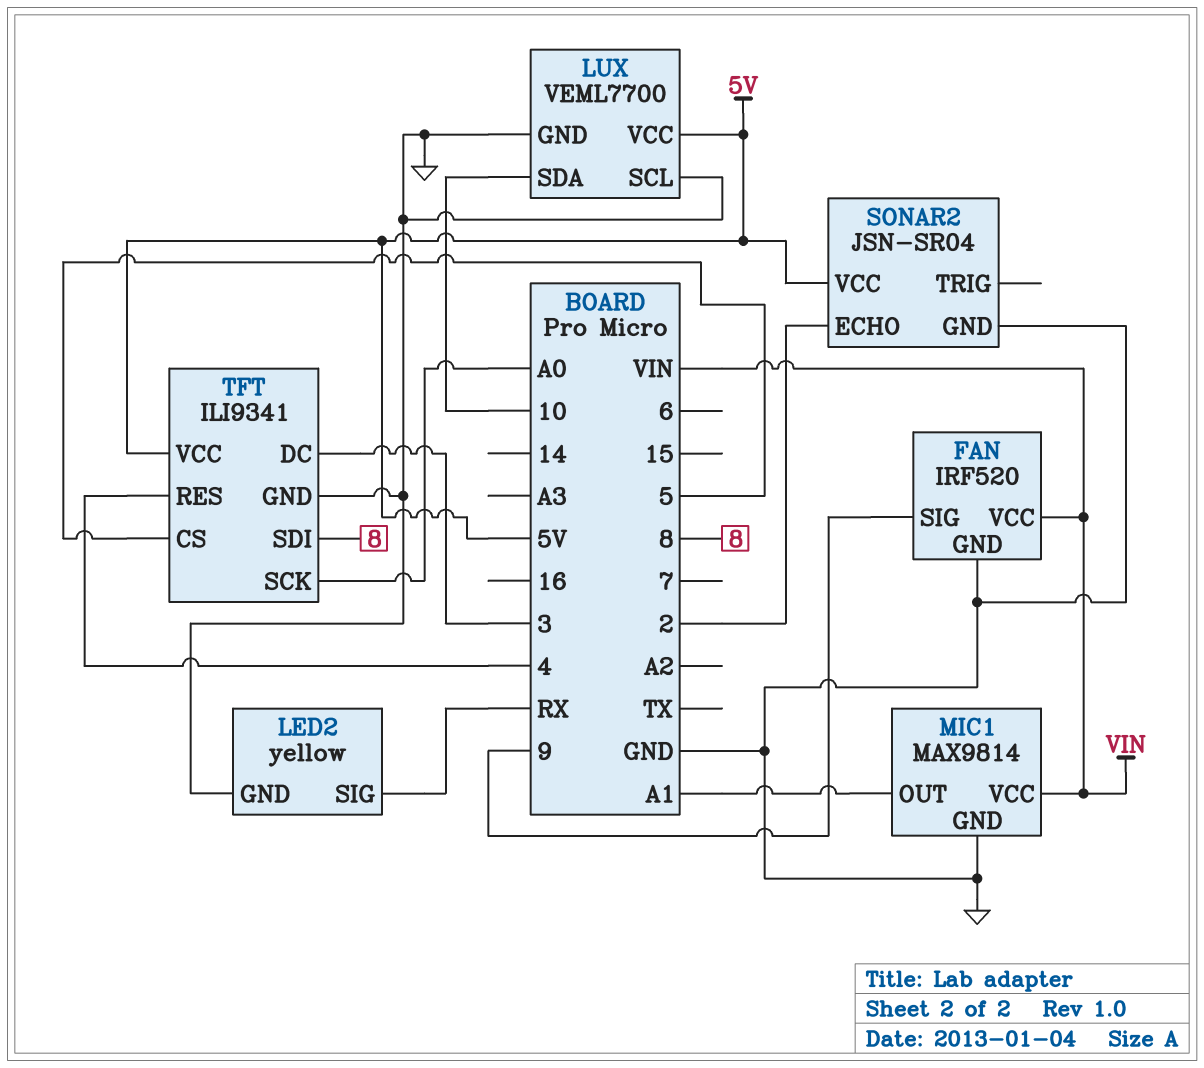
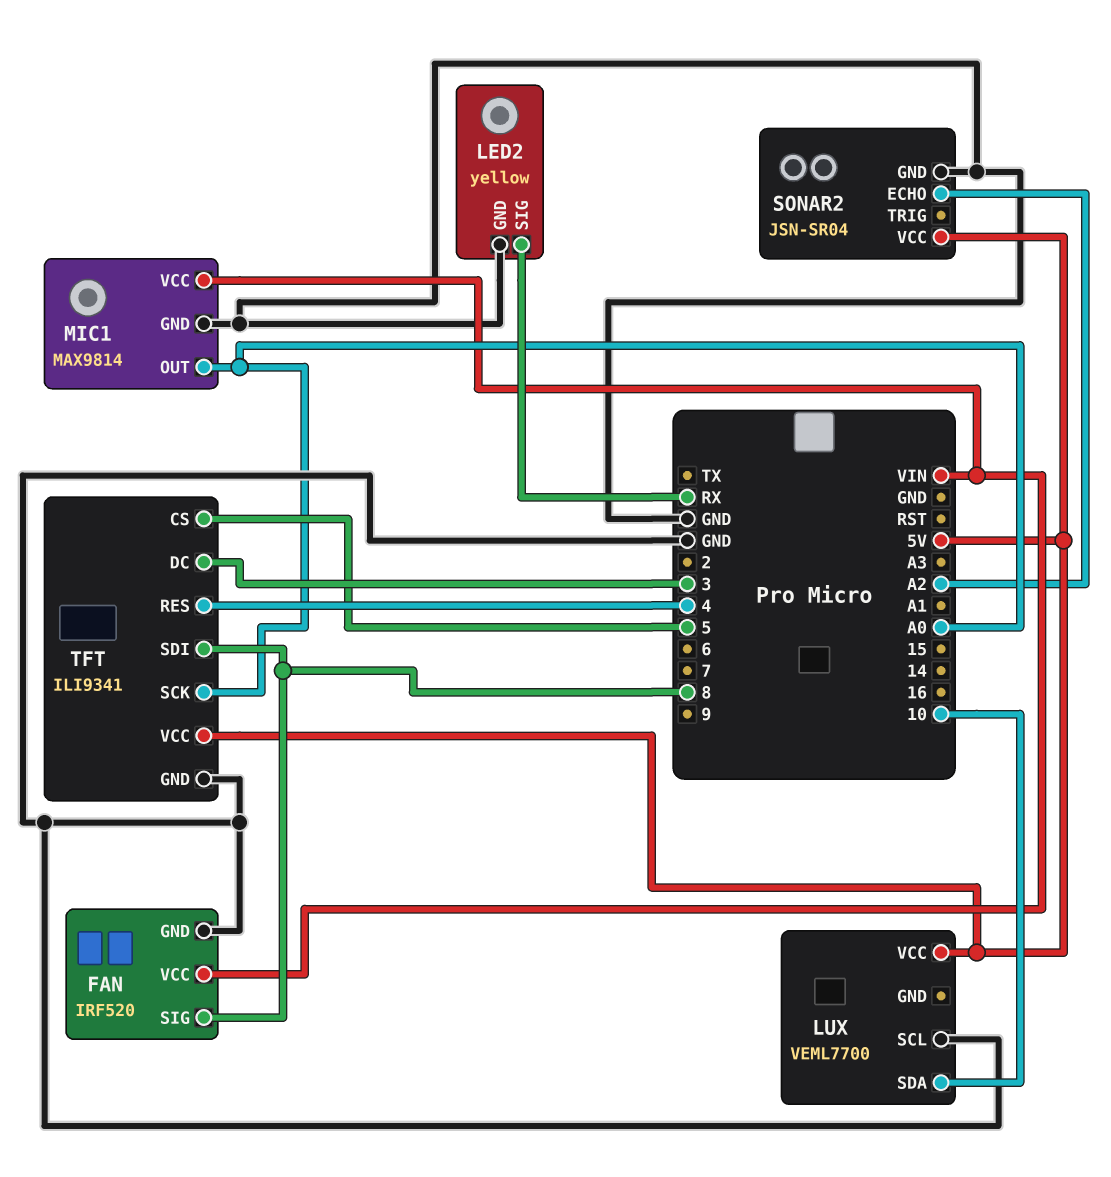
FAN pin SIG: 9 -> 8
LUX pin GND: GND -> none
MIC1 pin OUT: A1 -> A0
SONAR2 pin ECHO: 2 -> A2

